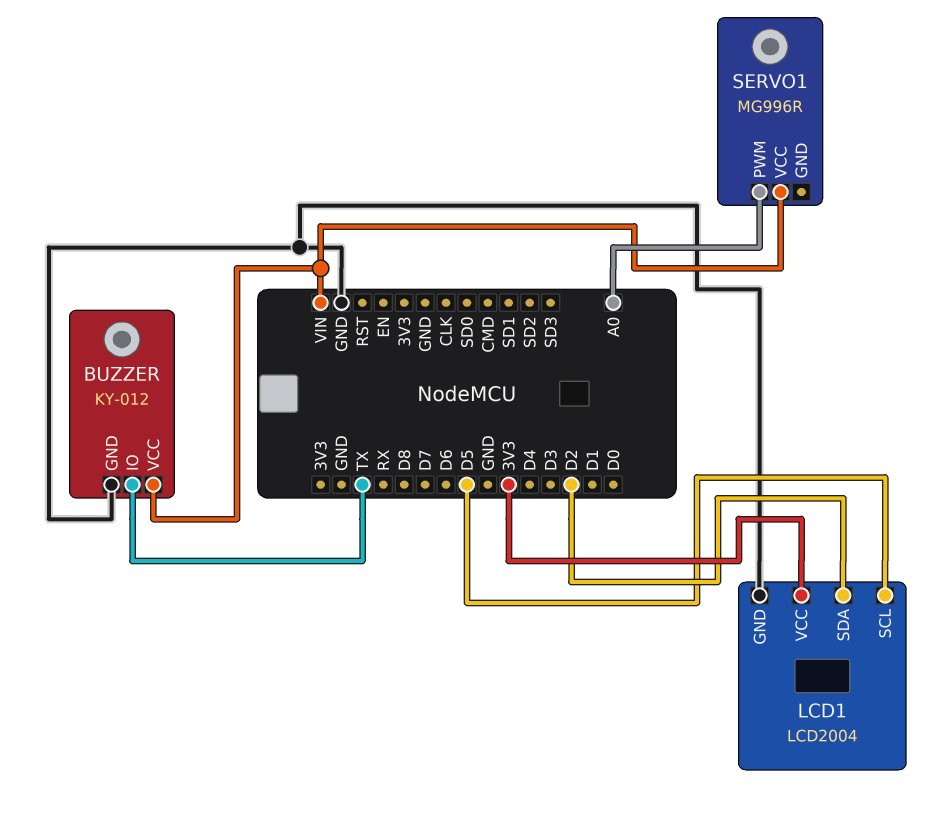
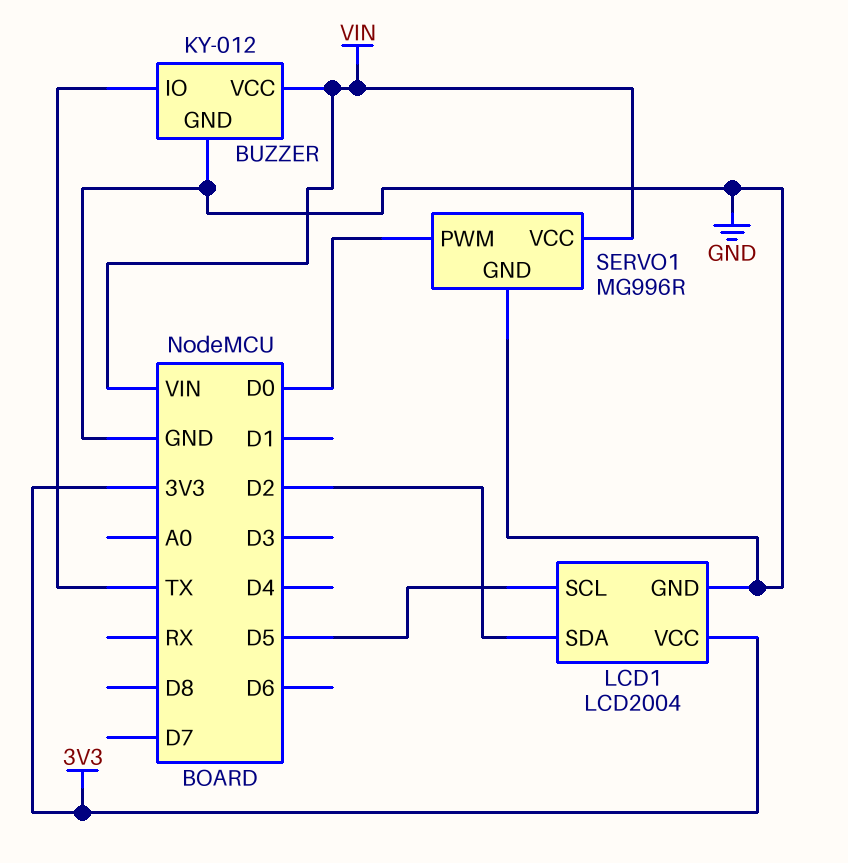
SERVO1 pin GND: none -> GND
SERVO1 pin PWM: A0 -> D0

